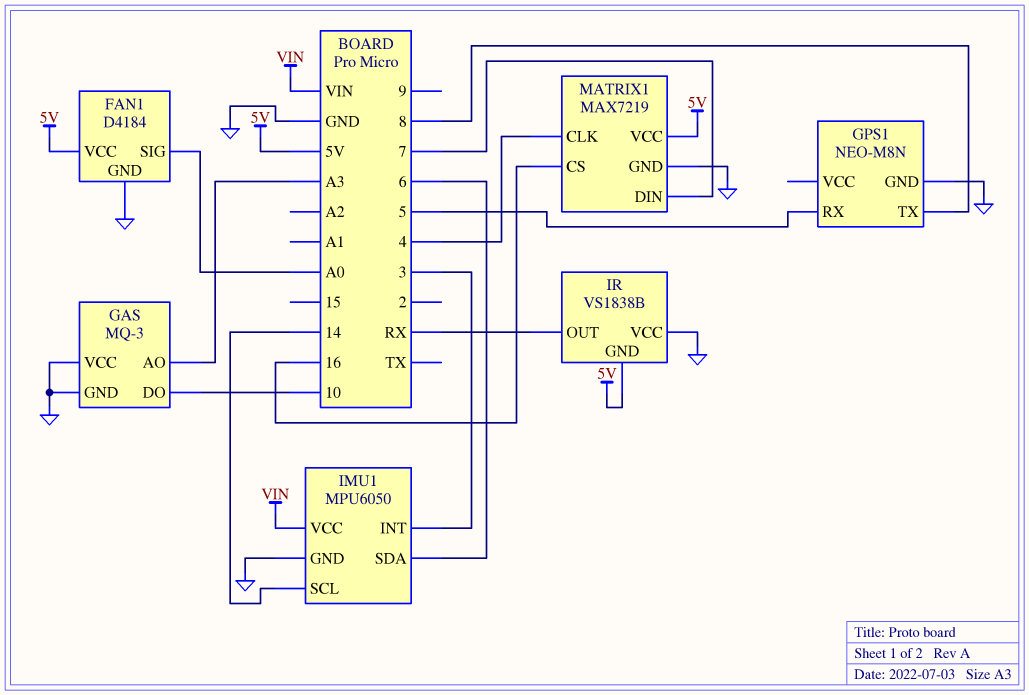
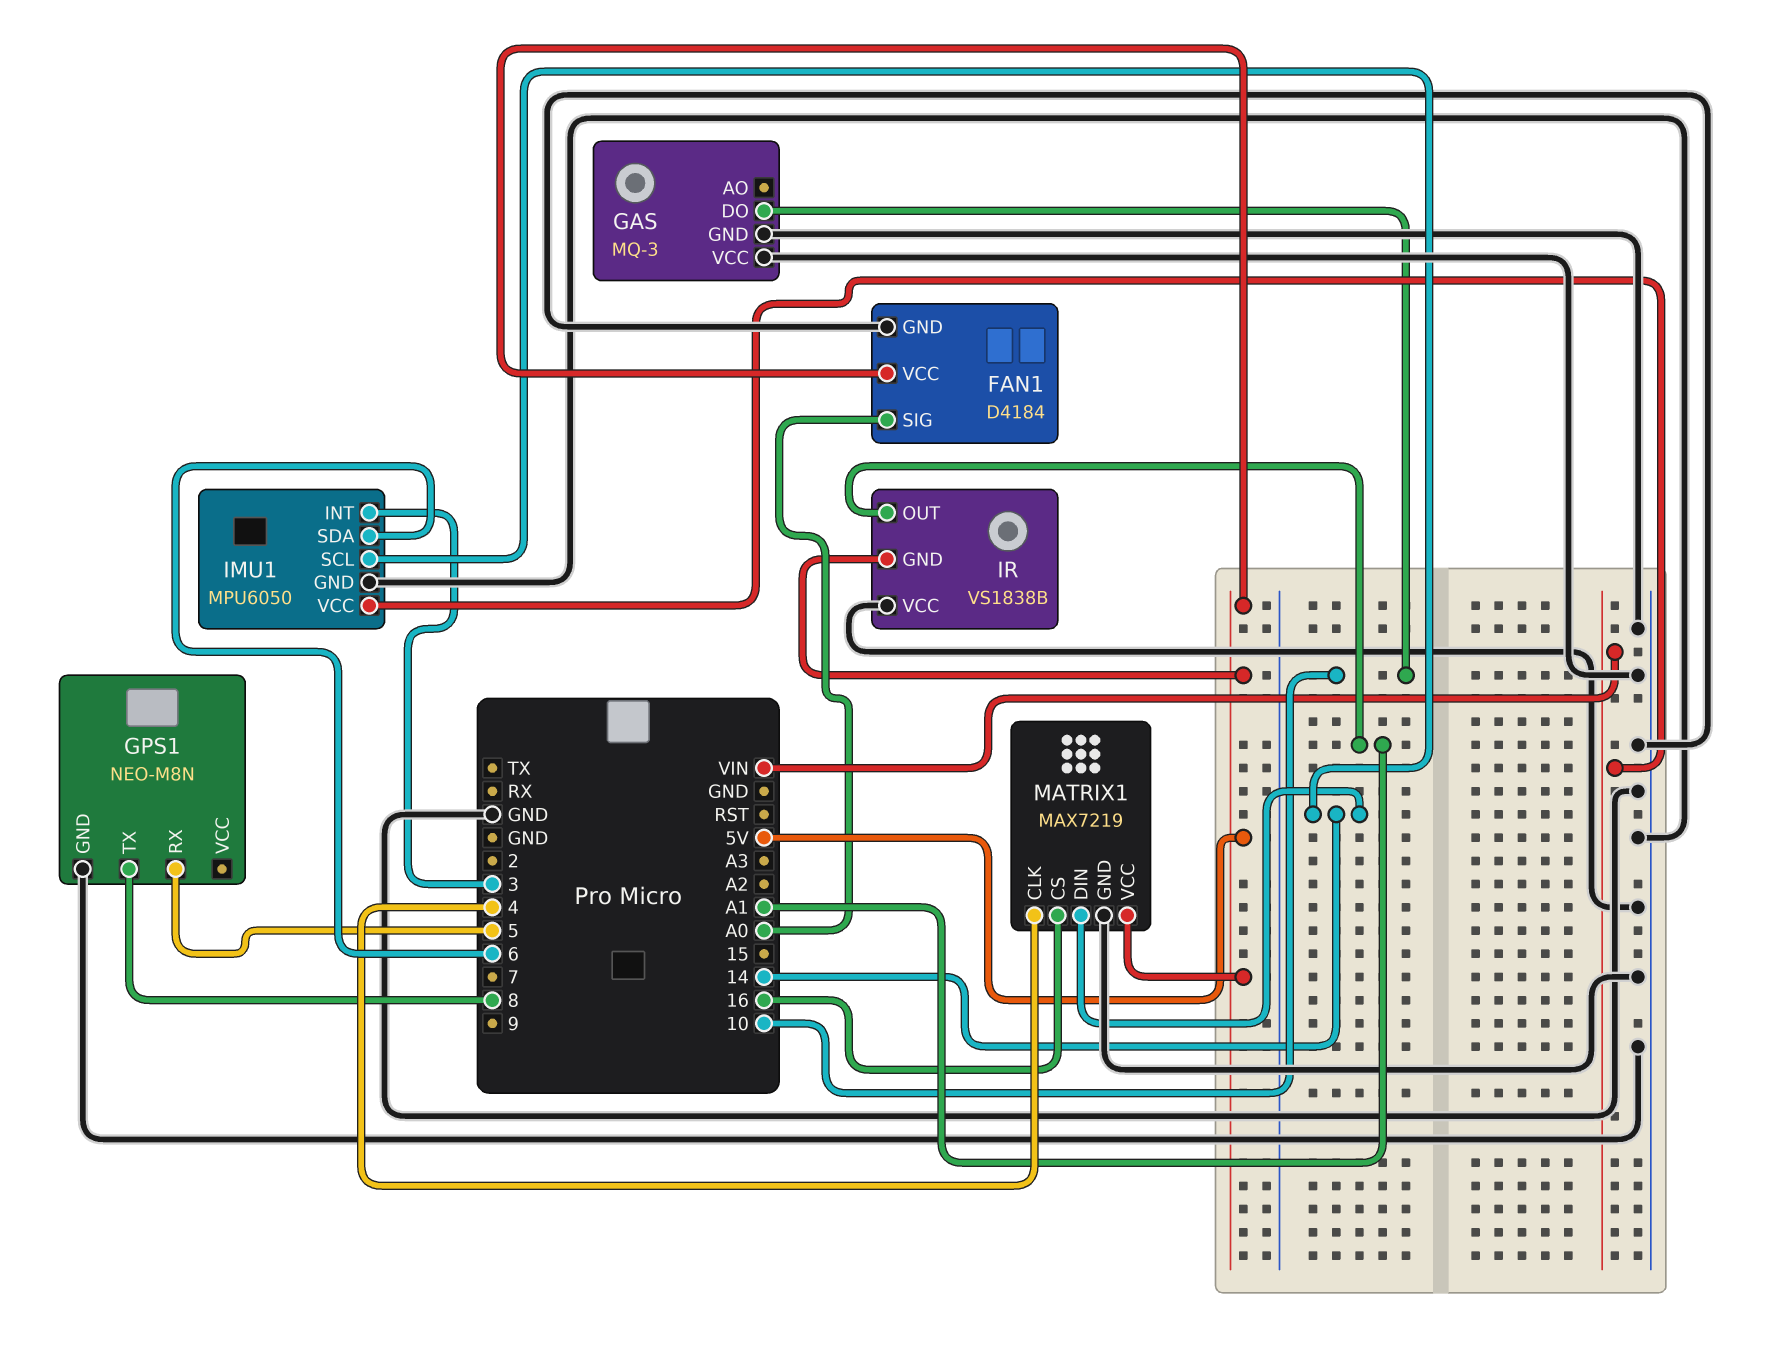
GAS pin AO: A3 -> none
IR pin OUT: RX -> A1
MATRIX1 pin DIN: 7 -> 14

